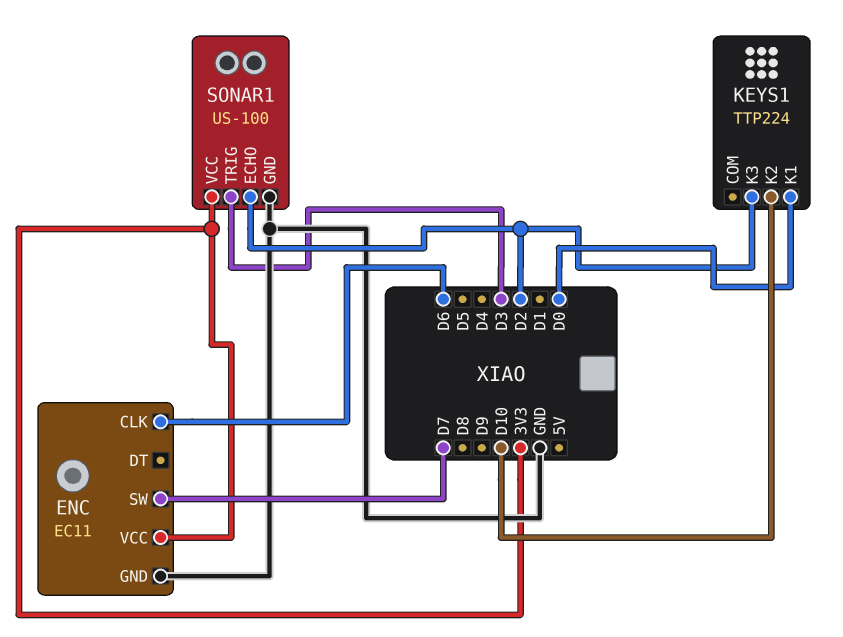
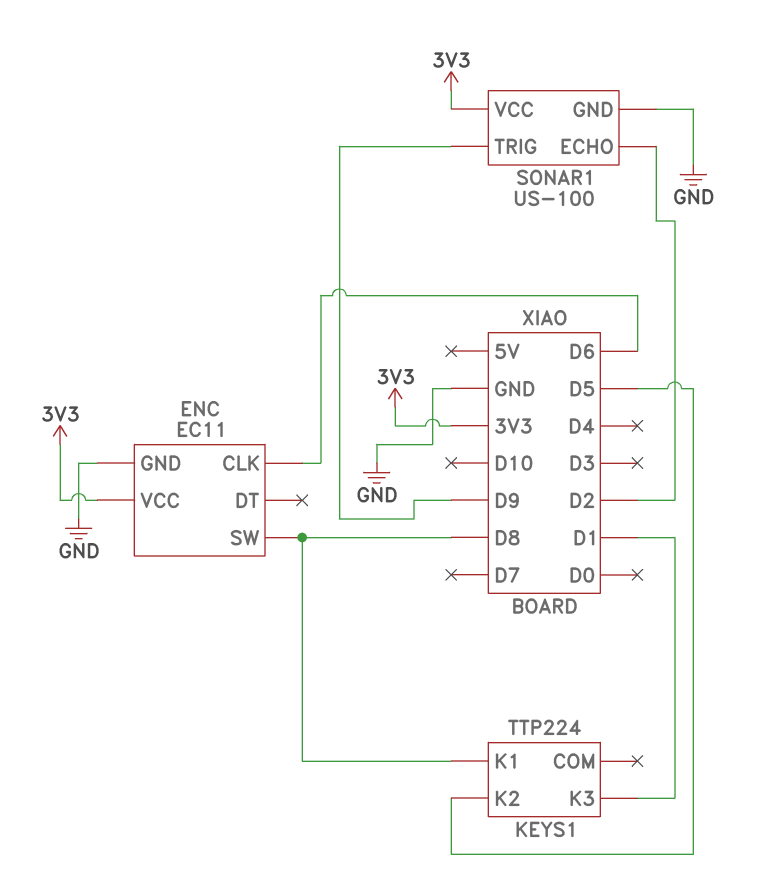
ENC pin SW: D7 -> D8
KEYS1 pin K1: D0 -> D8
KEYS1 pin K2: D10 -> D5
KEYS1 pin K3: D2 -> D1
SONAR1 pin TRIG: D3 -> D9

